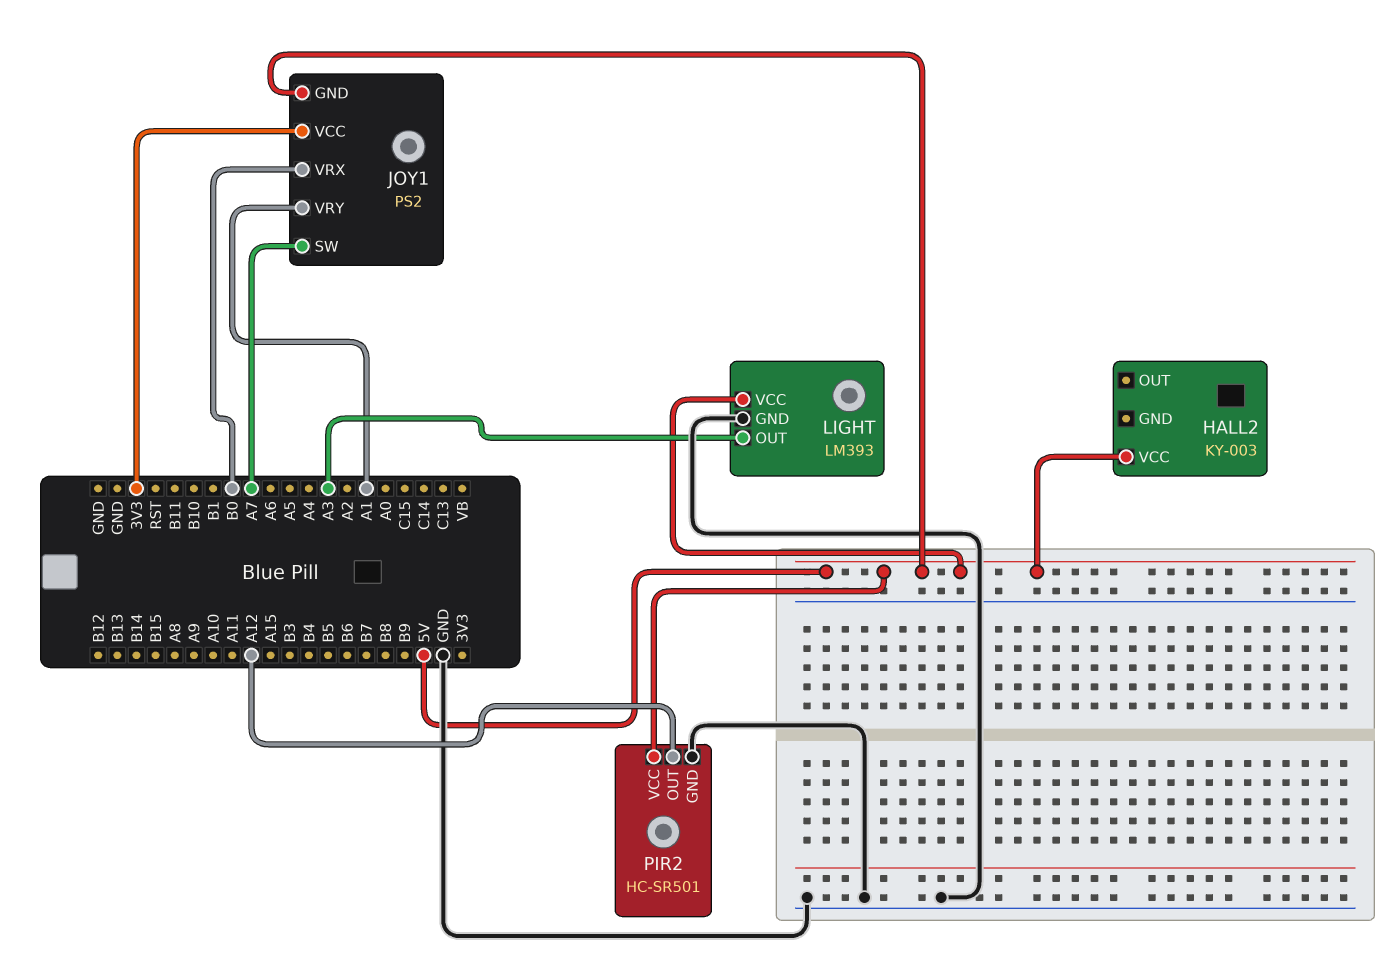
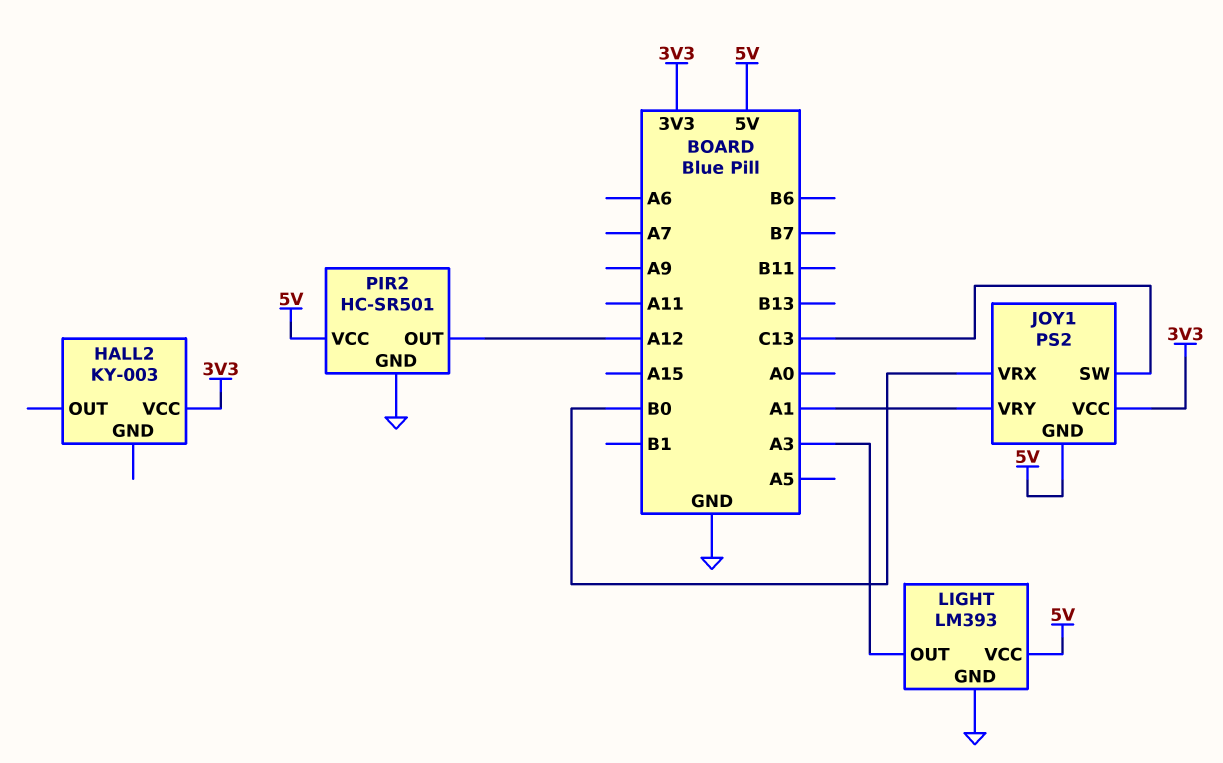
HALL2 pin VCC: 5V -> 3V3
JOY1 pin SW: A7 -> C13

